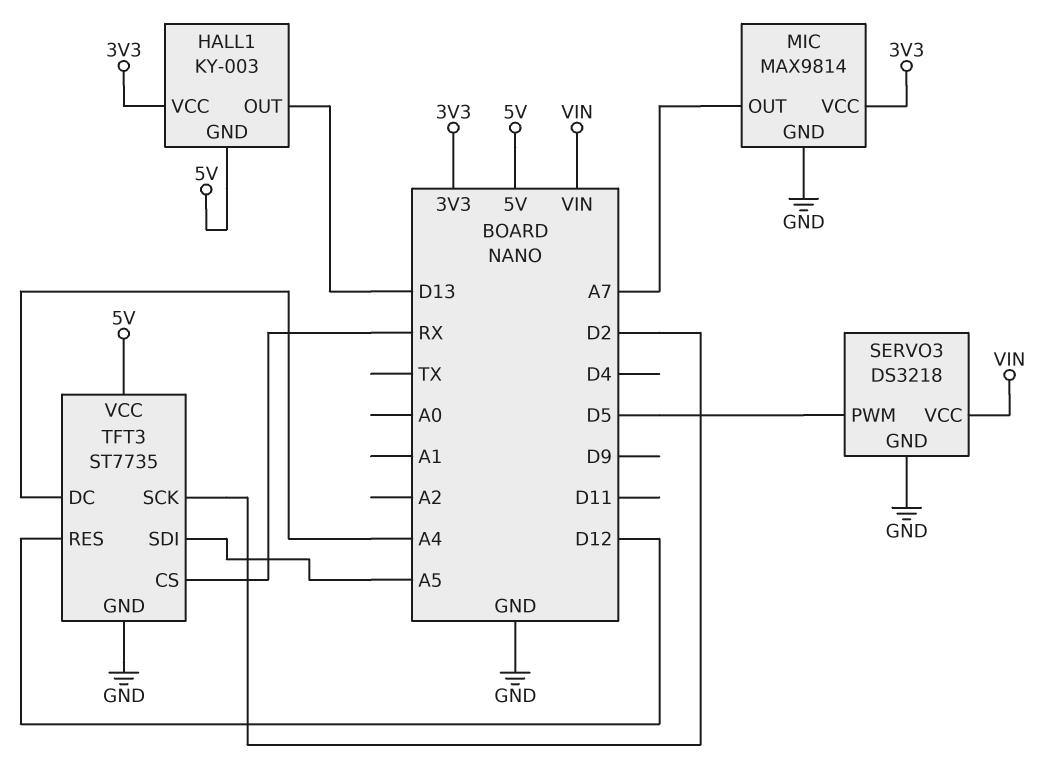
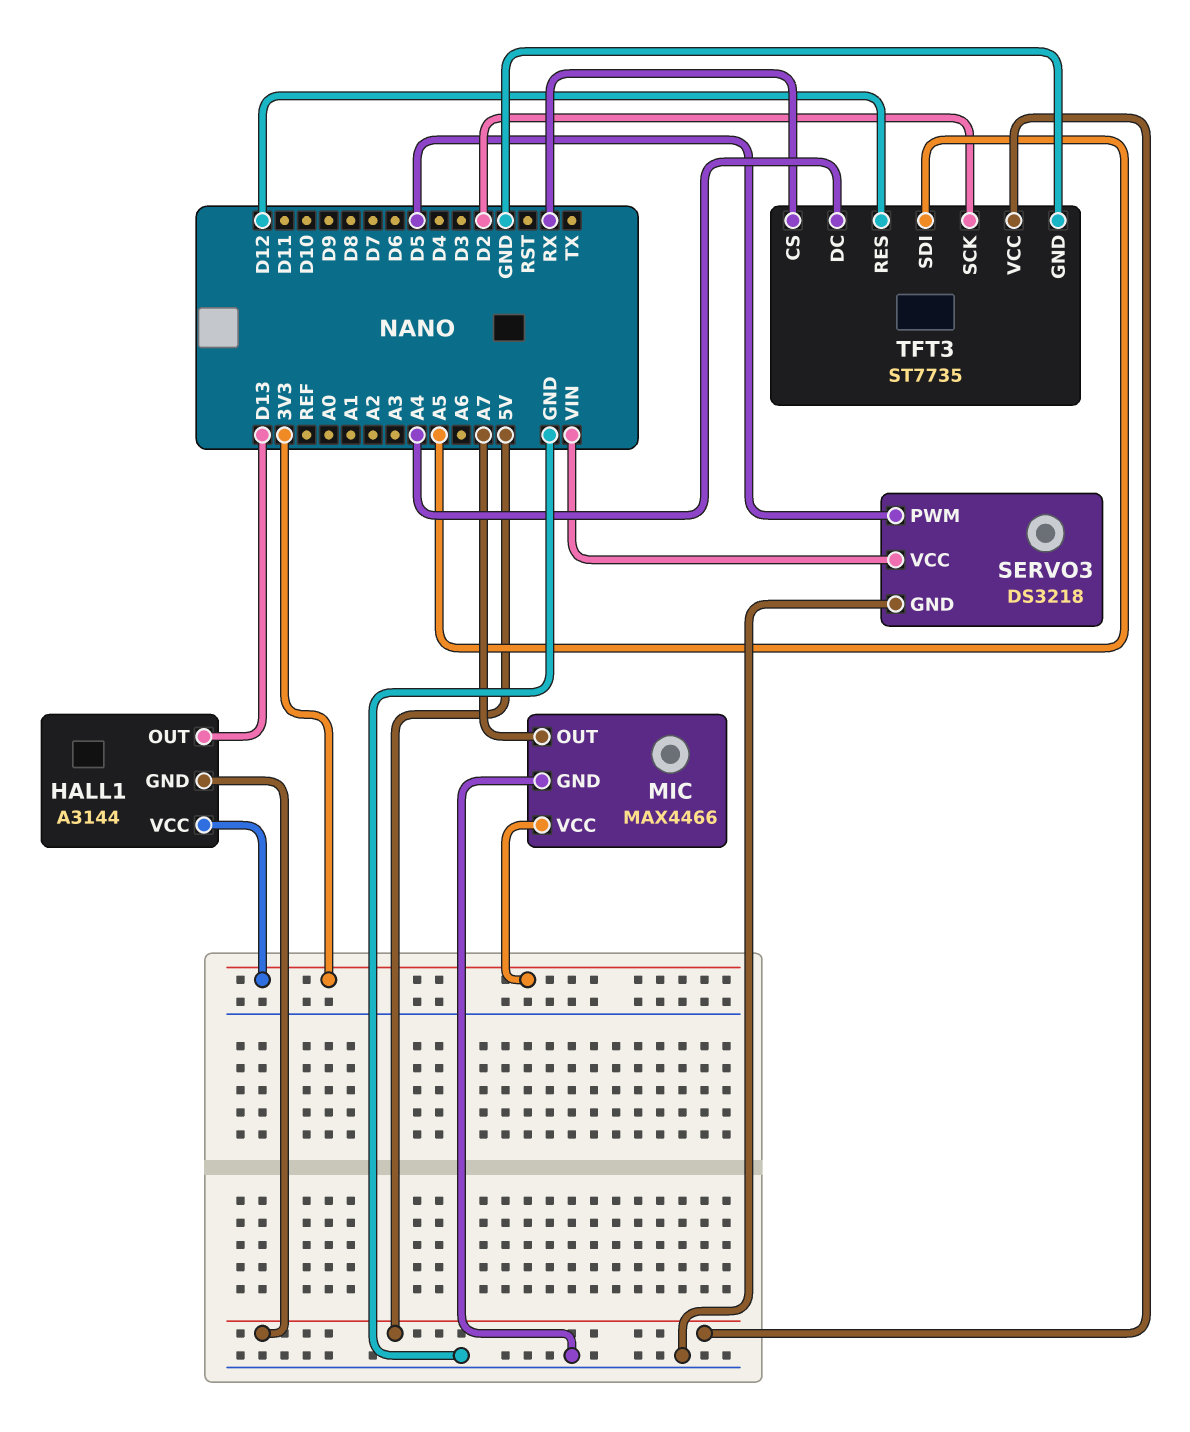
HALL1: KY-003 -> A3144
MIC: MAX9814 -> MAX4466

